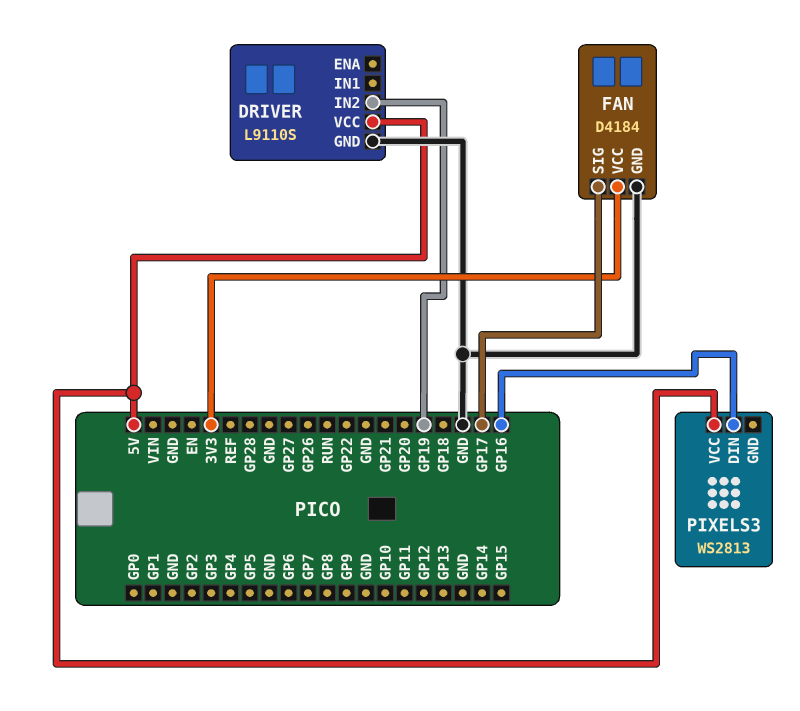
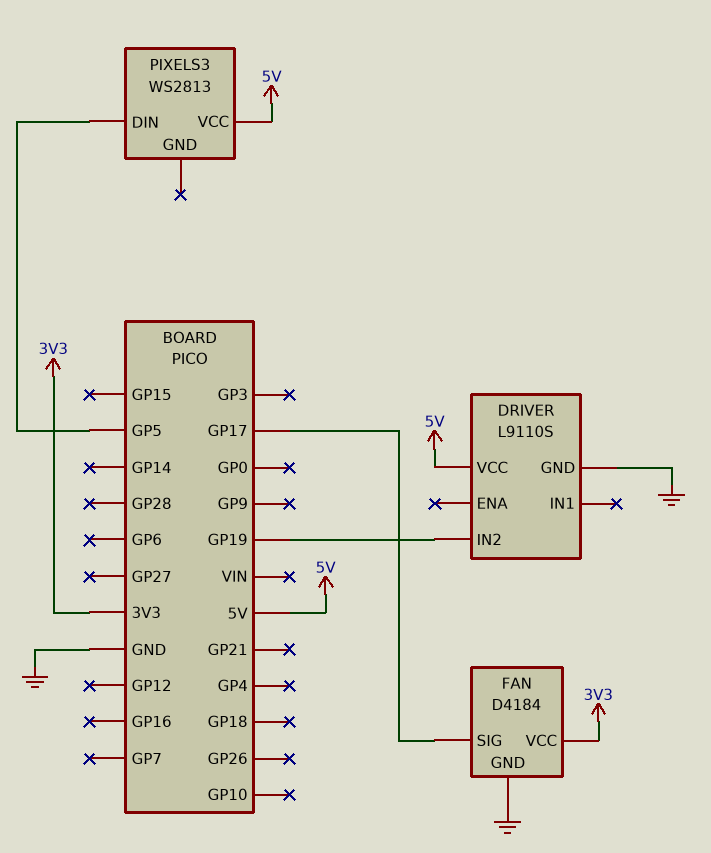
PIXELS3 pin DIN: GP16 -> GP5

